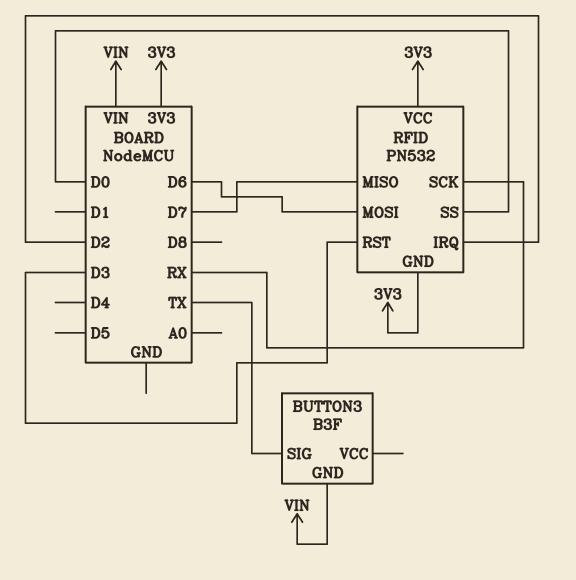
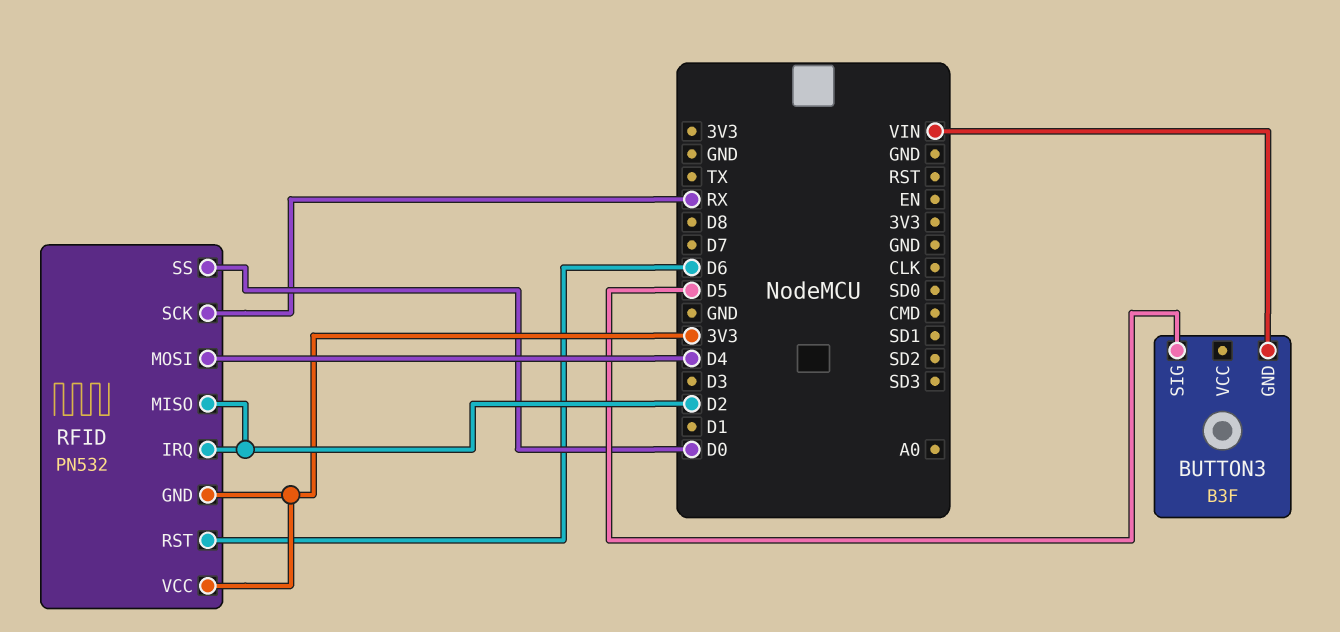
BUTTON3 pin SIG: TX -> D5
RFID pin MISO: D7 -> D2
RFID pin MOSI: D6 -> D4
RFID pin RST: D3 -> D6

